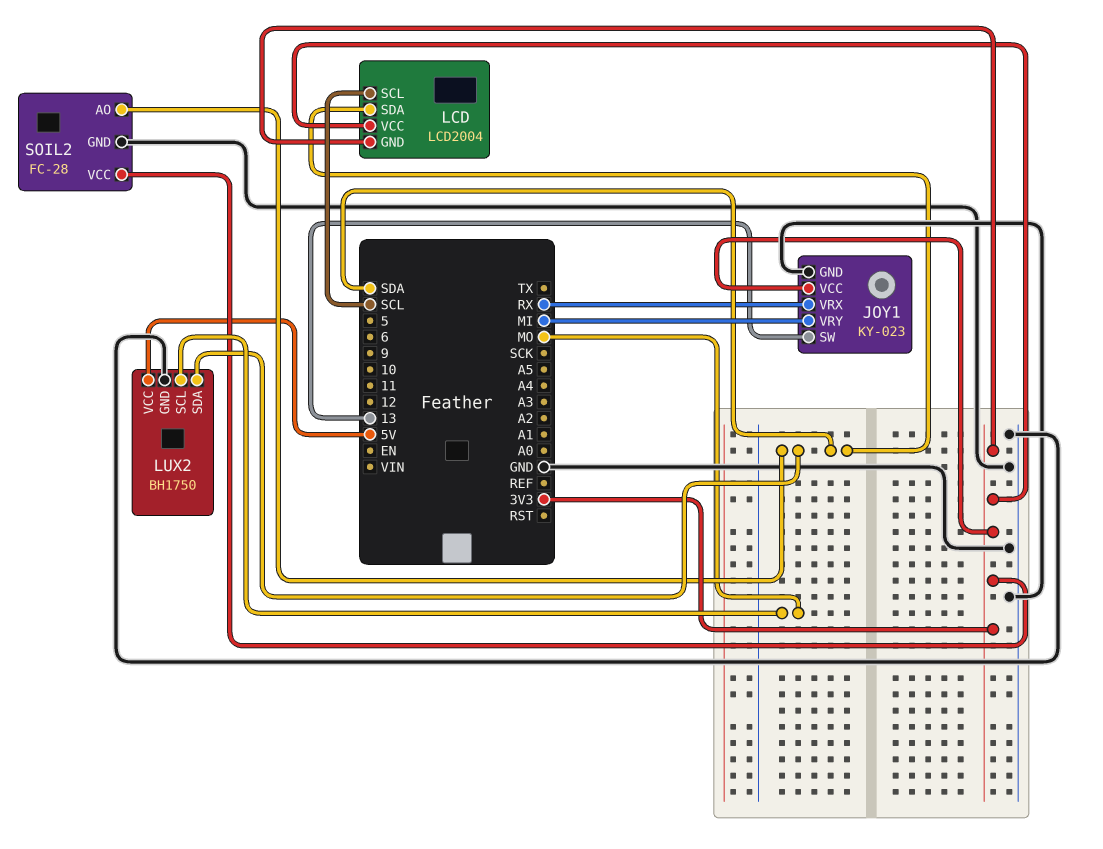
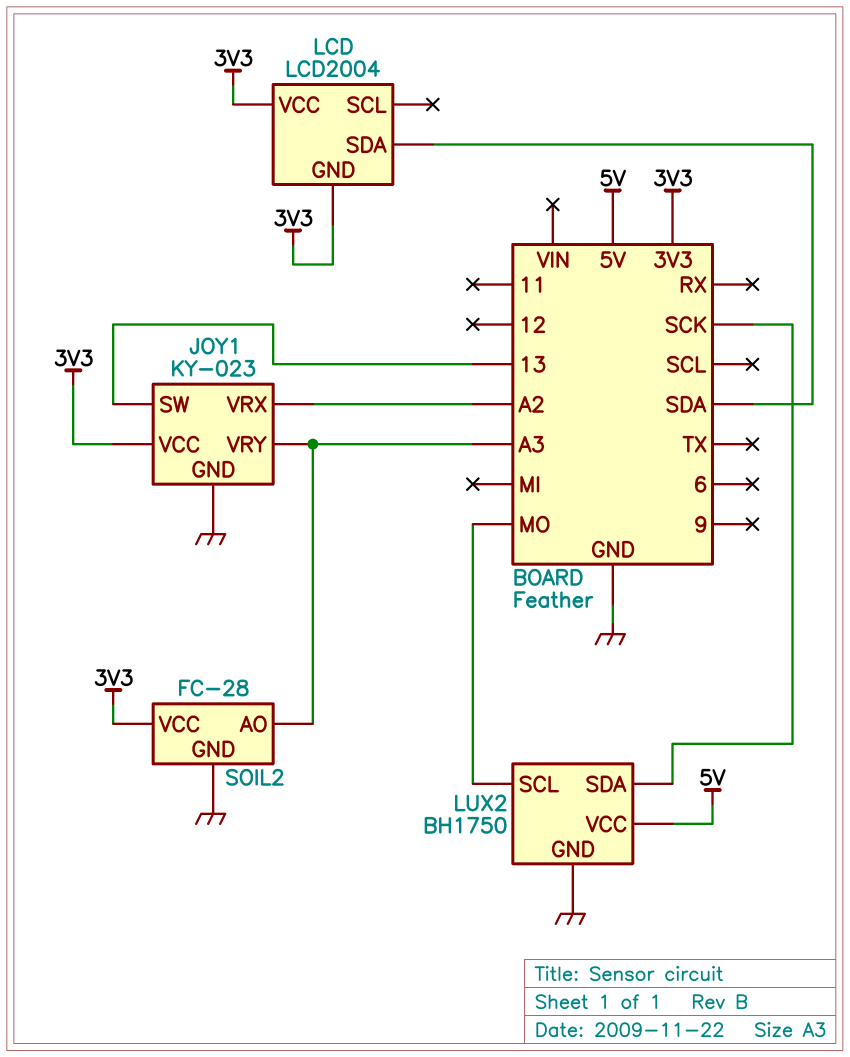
JOY1 pin VRX: RX -> A2
JOY1 pin VRY: MI -> A3
LCD pin SCL: SCL -> none
LUX2 pin SDA: SDA -> SCK
SOIL2 pin AO: SDA -> A3

